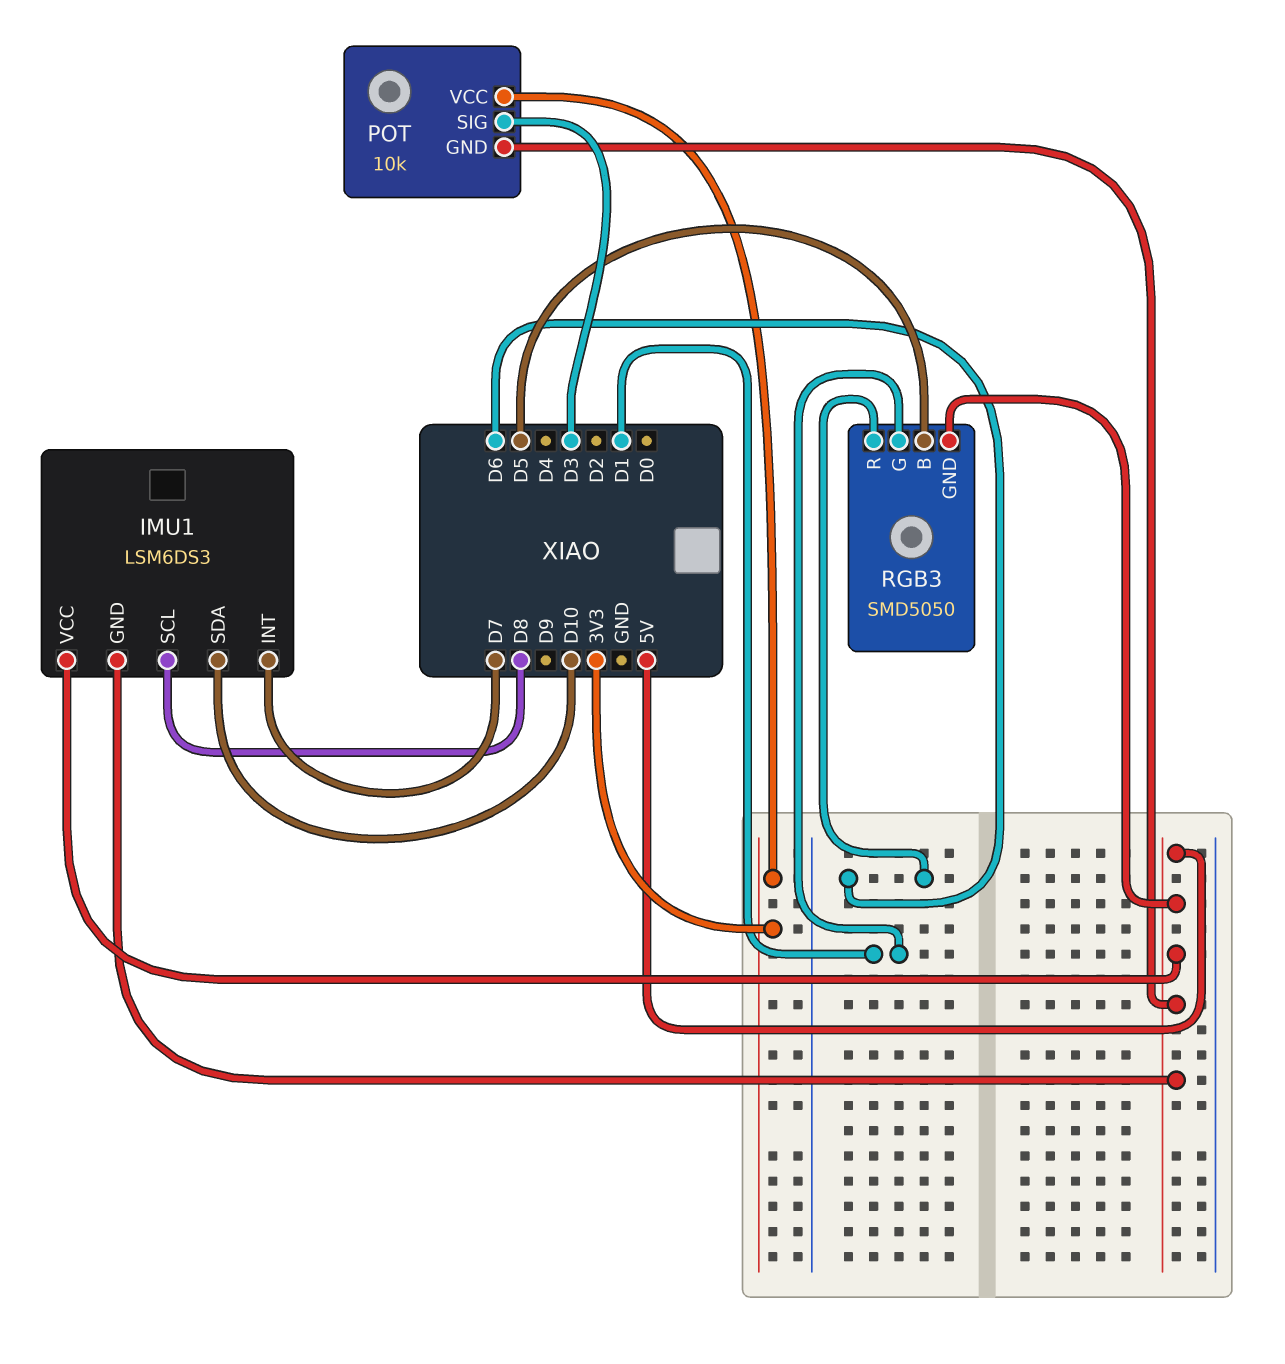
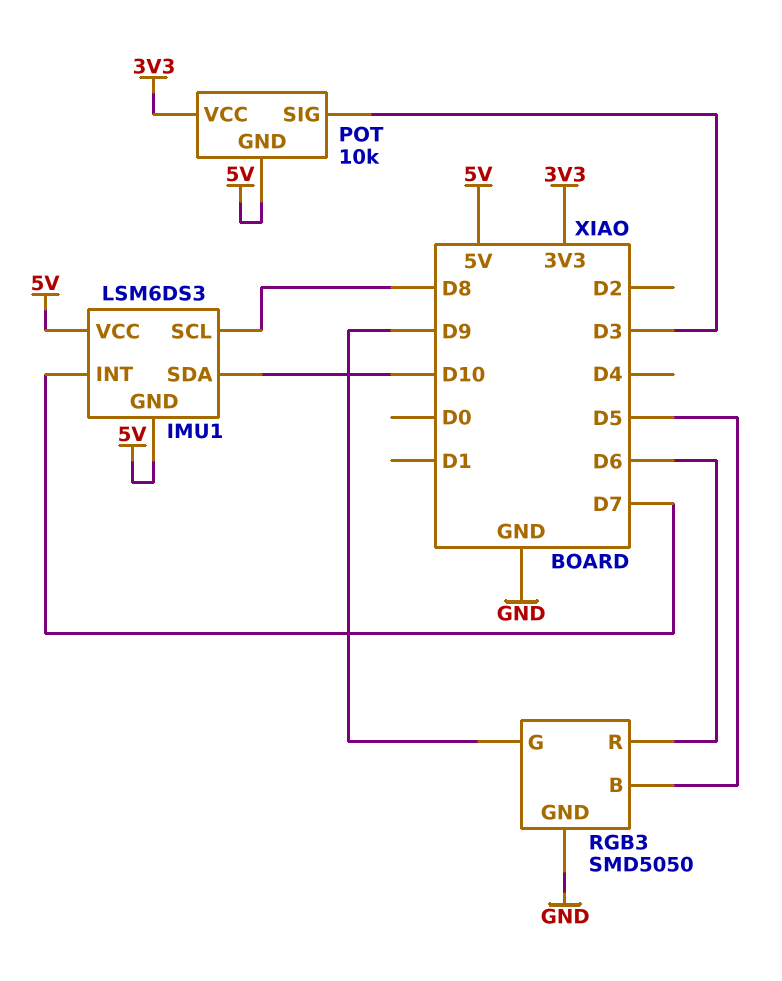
RGB3 pin G: D1 -> D9
RGB3 pin GND: 5V -> GND

